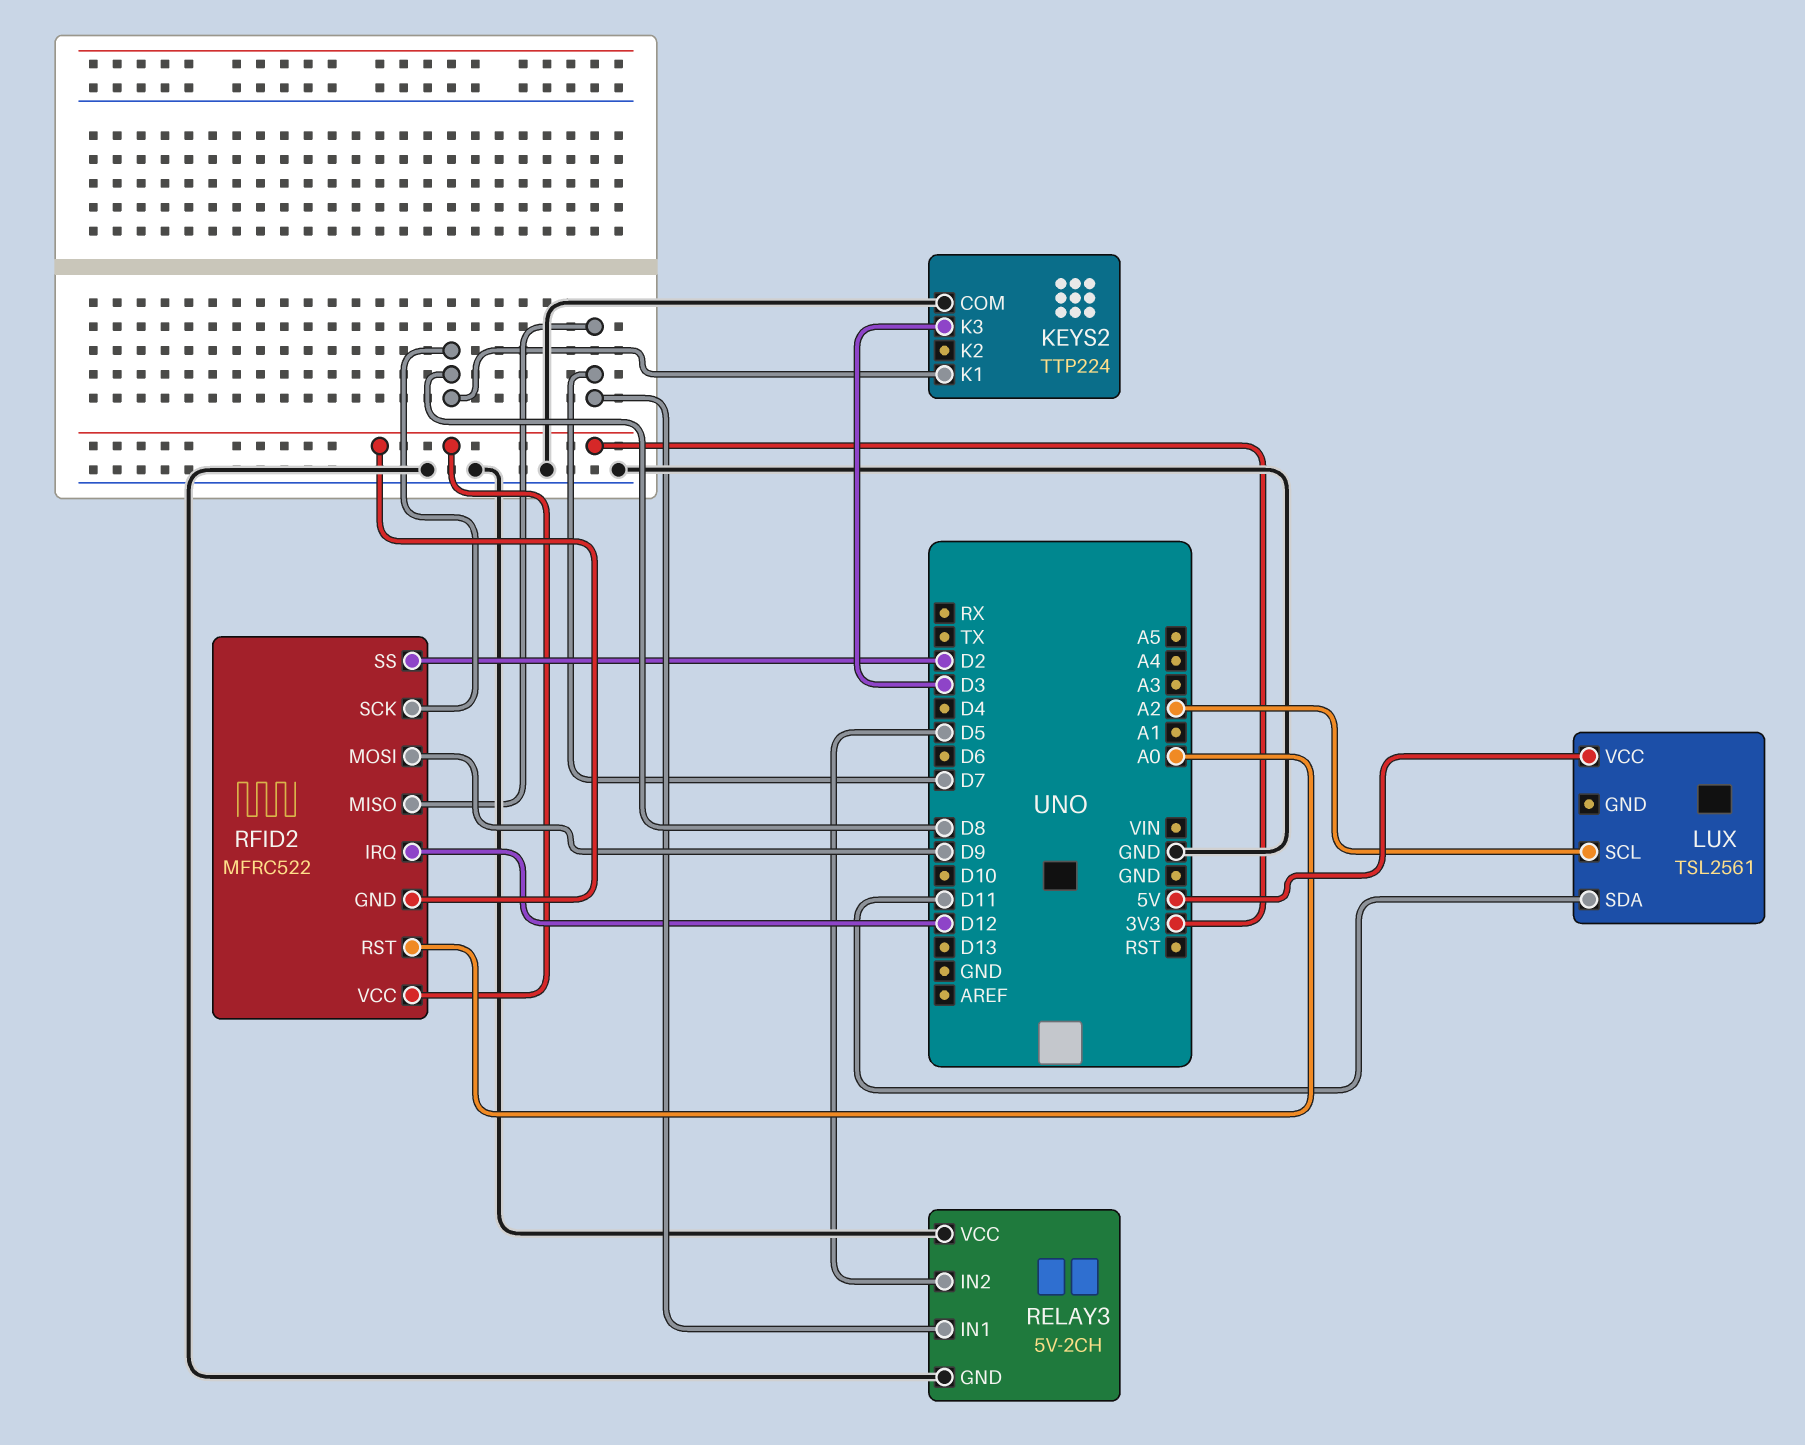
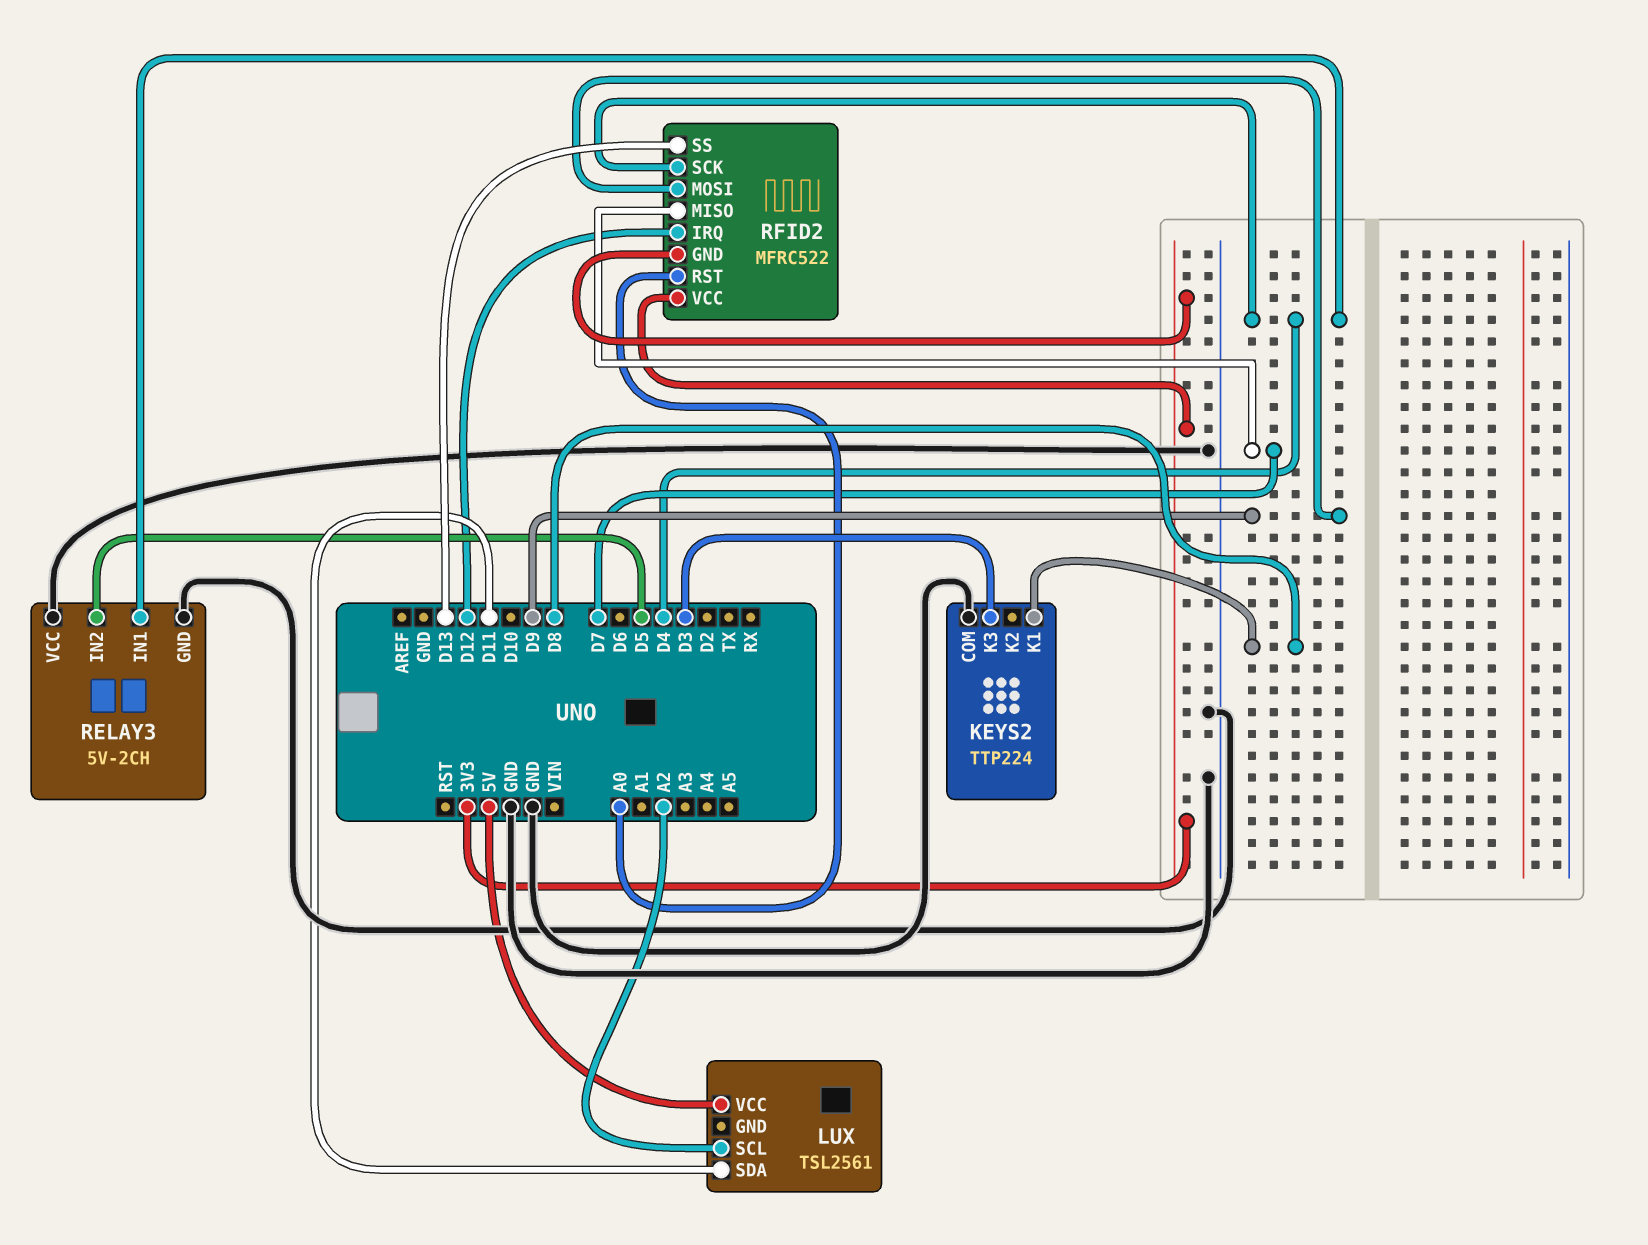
RELAY3 pin IN1: D7 -> D4
RFID2 pin SCK: D8 -> D4
RFID2 pin SS: D2 -> D13

